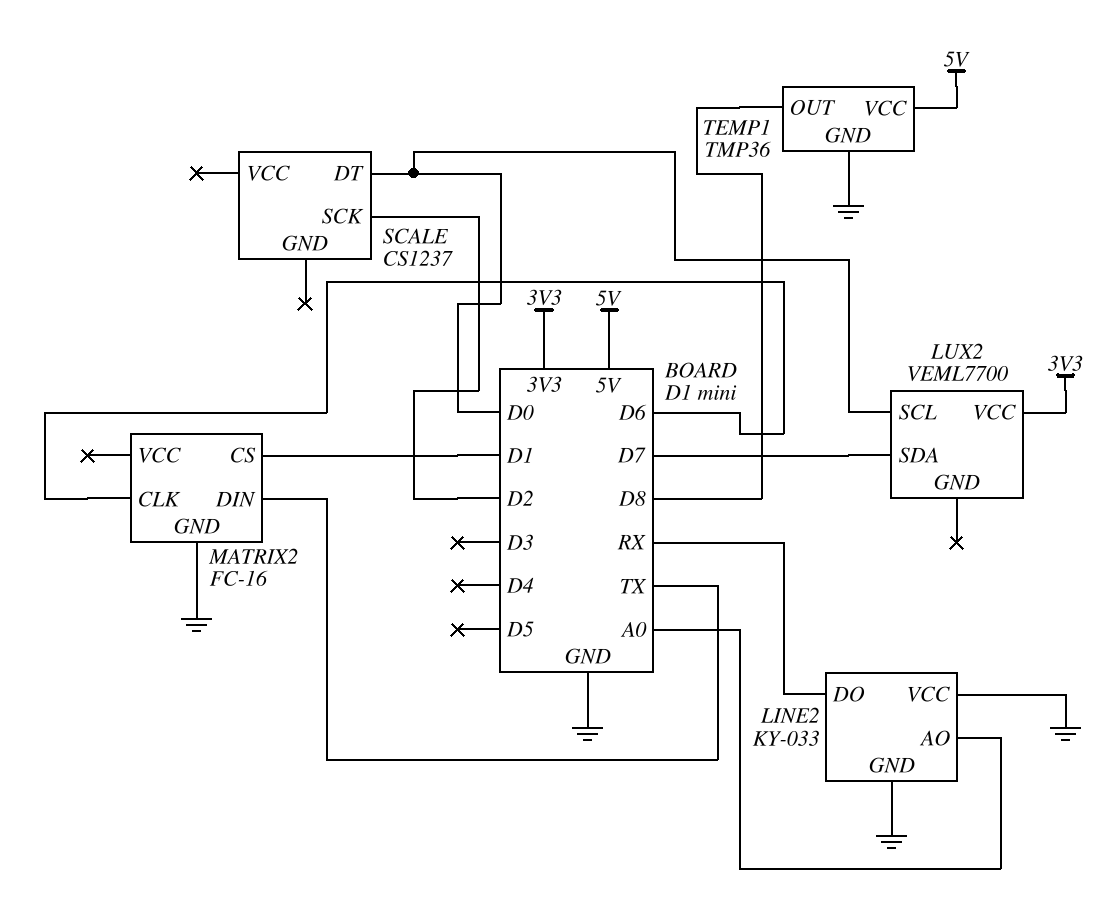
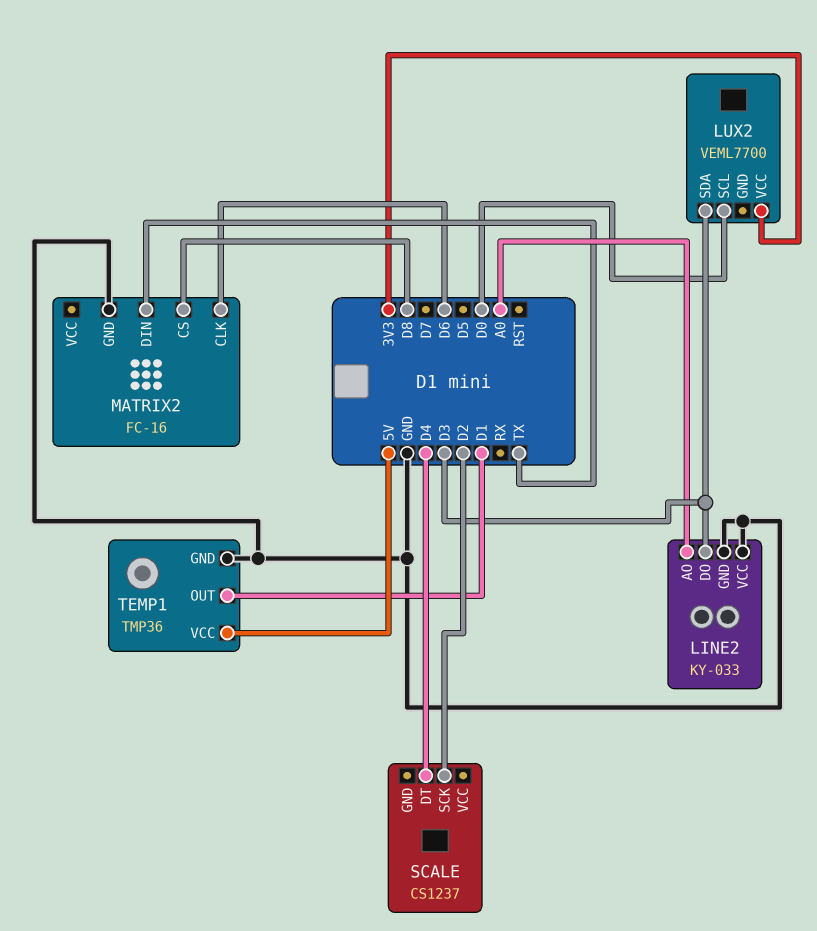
LINE2 pin DO: RX -> D3
LUX2 pin SDA: D7 -> D3
MATRIX2 pin CS: D1 -> D8
SCALE pin DT: D0 -> D4
TEMP1 pin OUT: D8 -> D1

